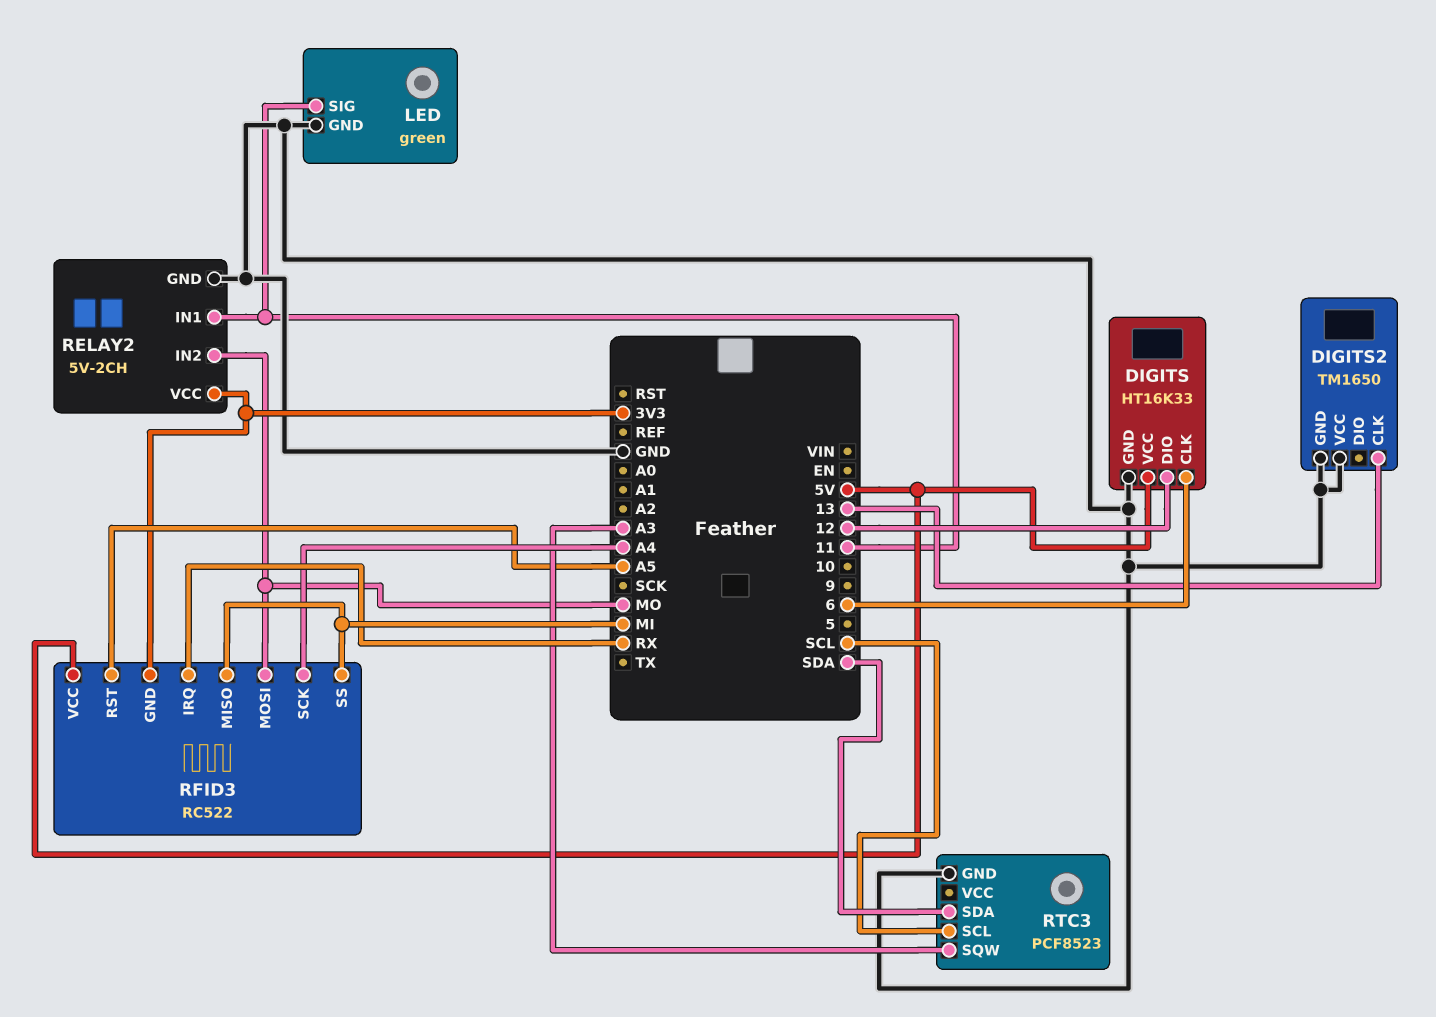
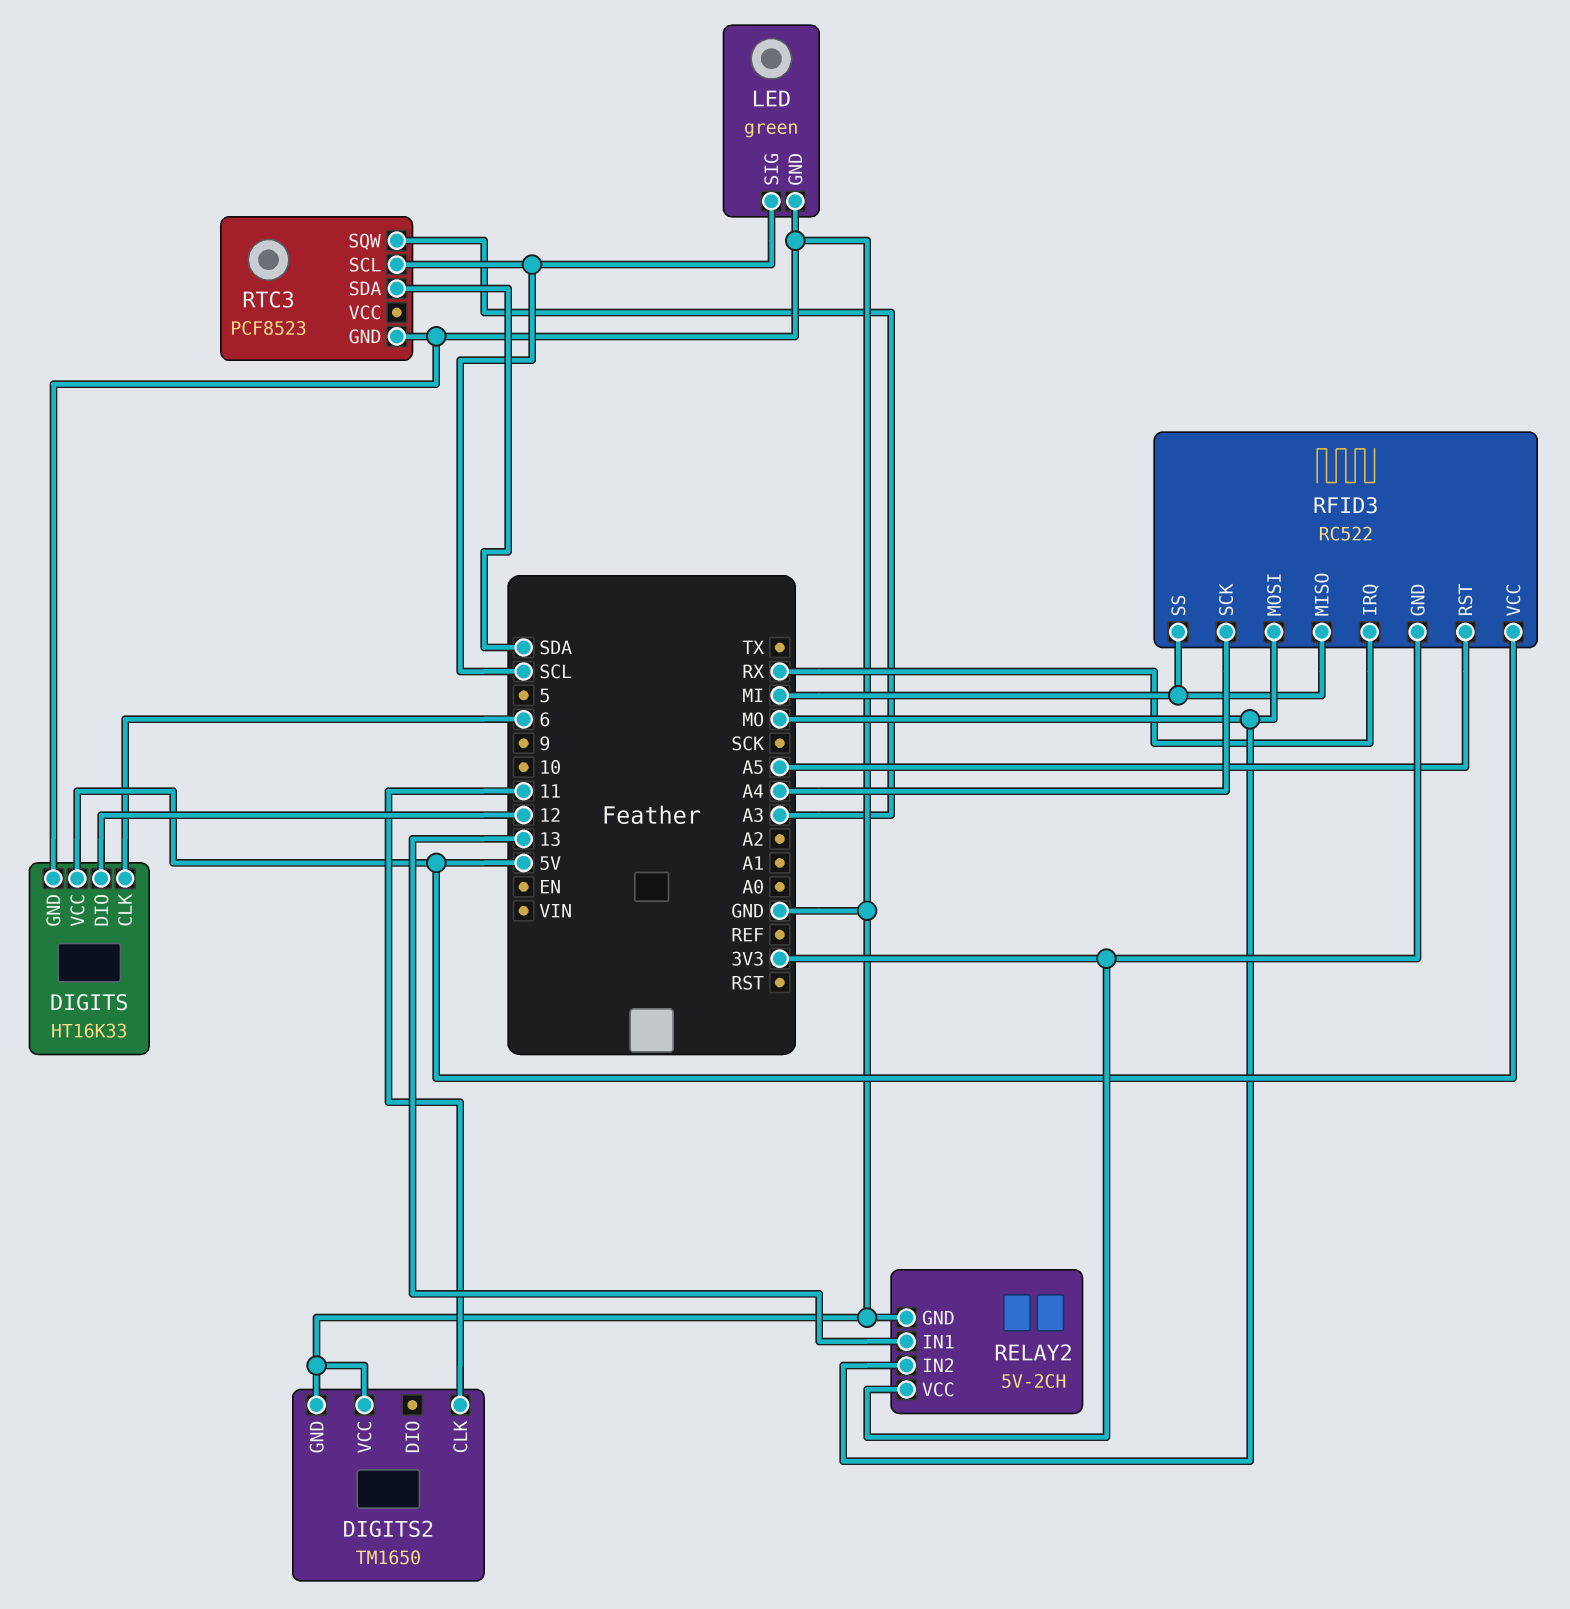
DIGITS2 pin CLK: 13 -> 11
LED pin SIG: 11 -> SCL
RELAY2 pin IN1: 11 -> 13

